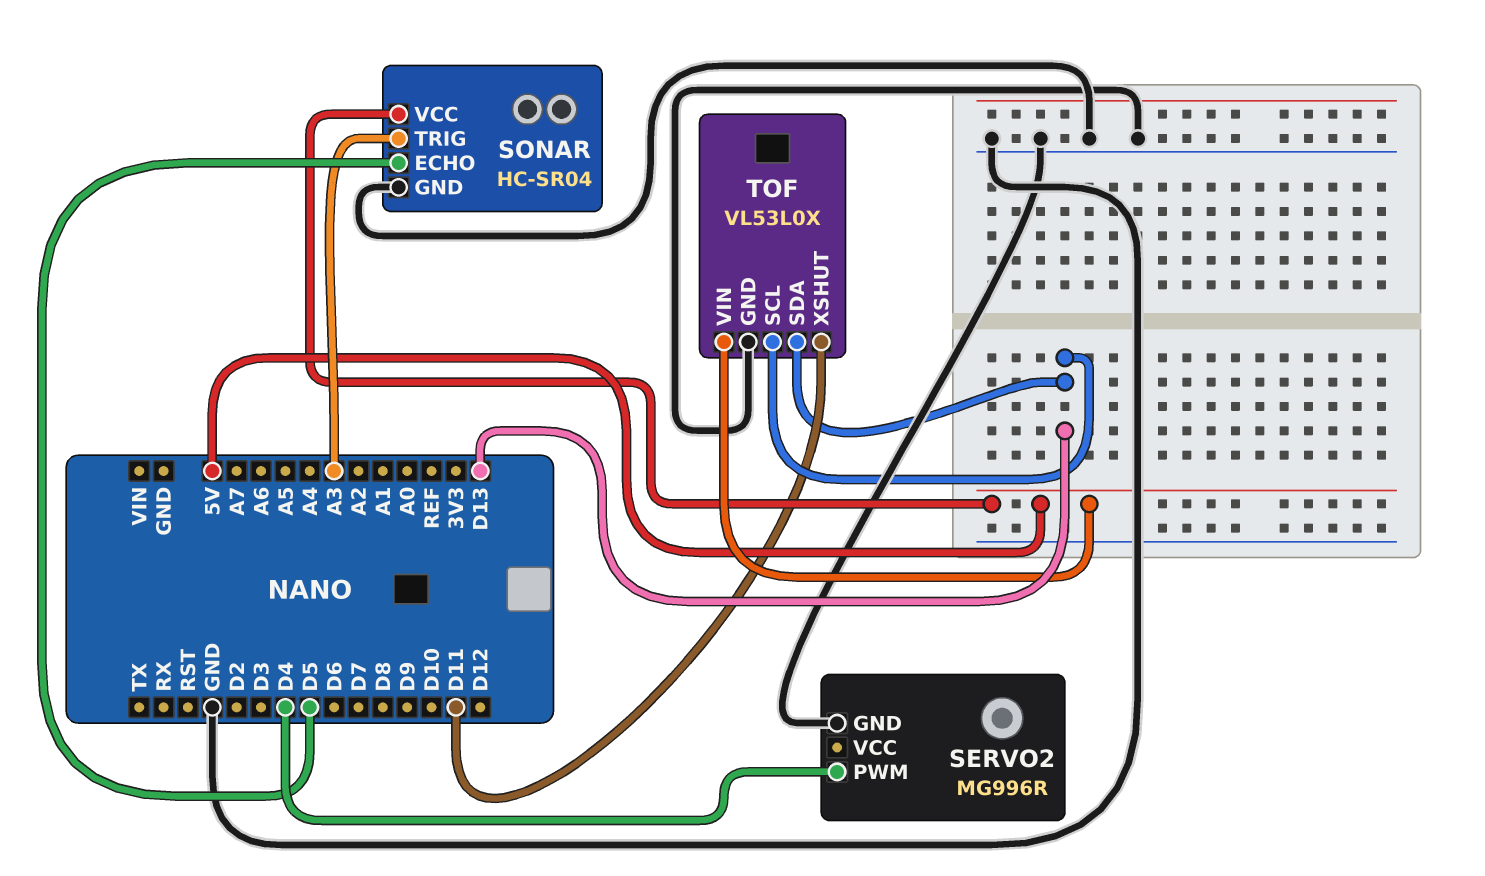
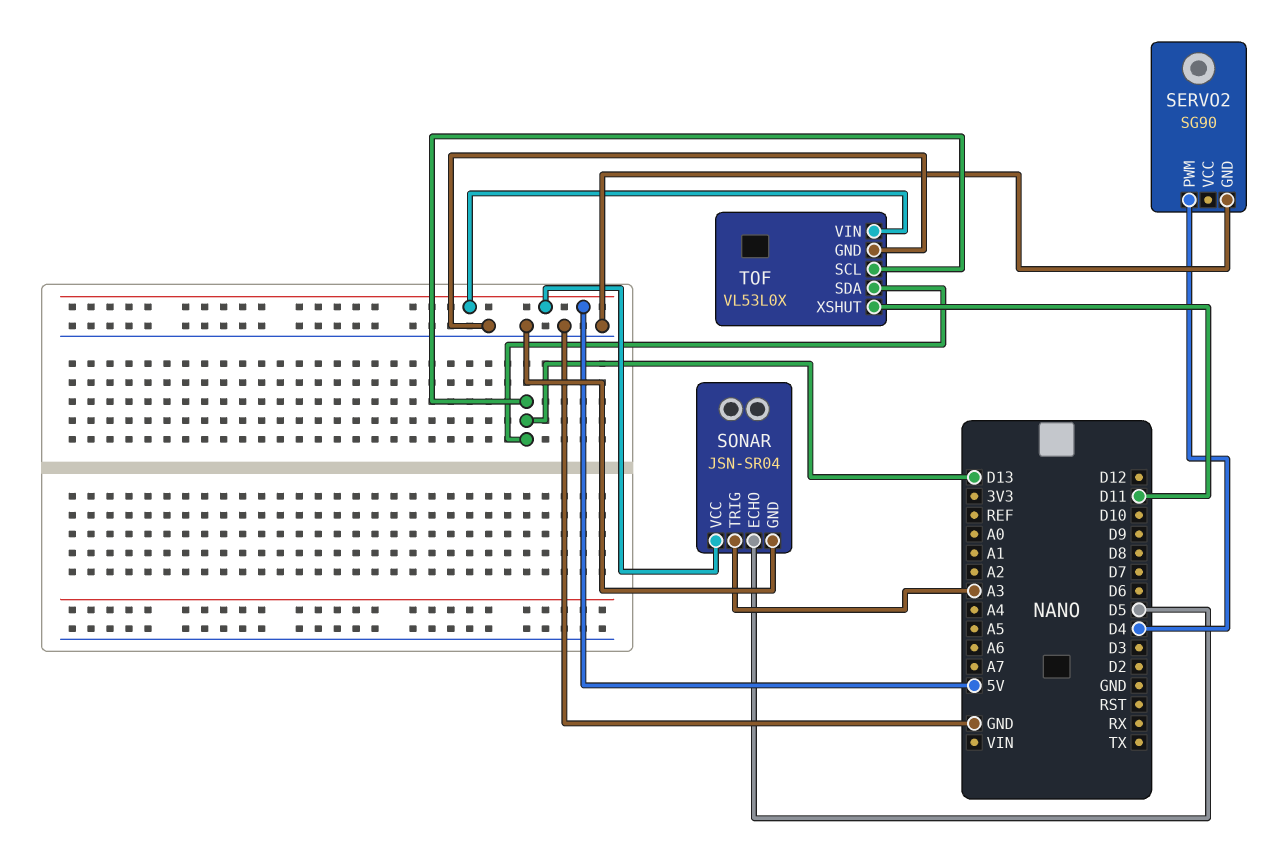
SERVO2: MG996R -> SG90
SONAR: HC-SR04 -> JSN-SR04

